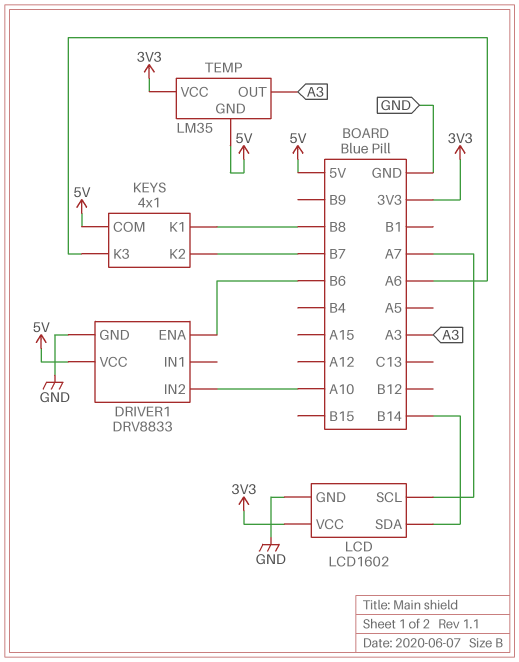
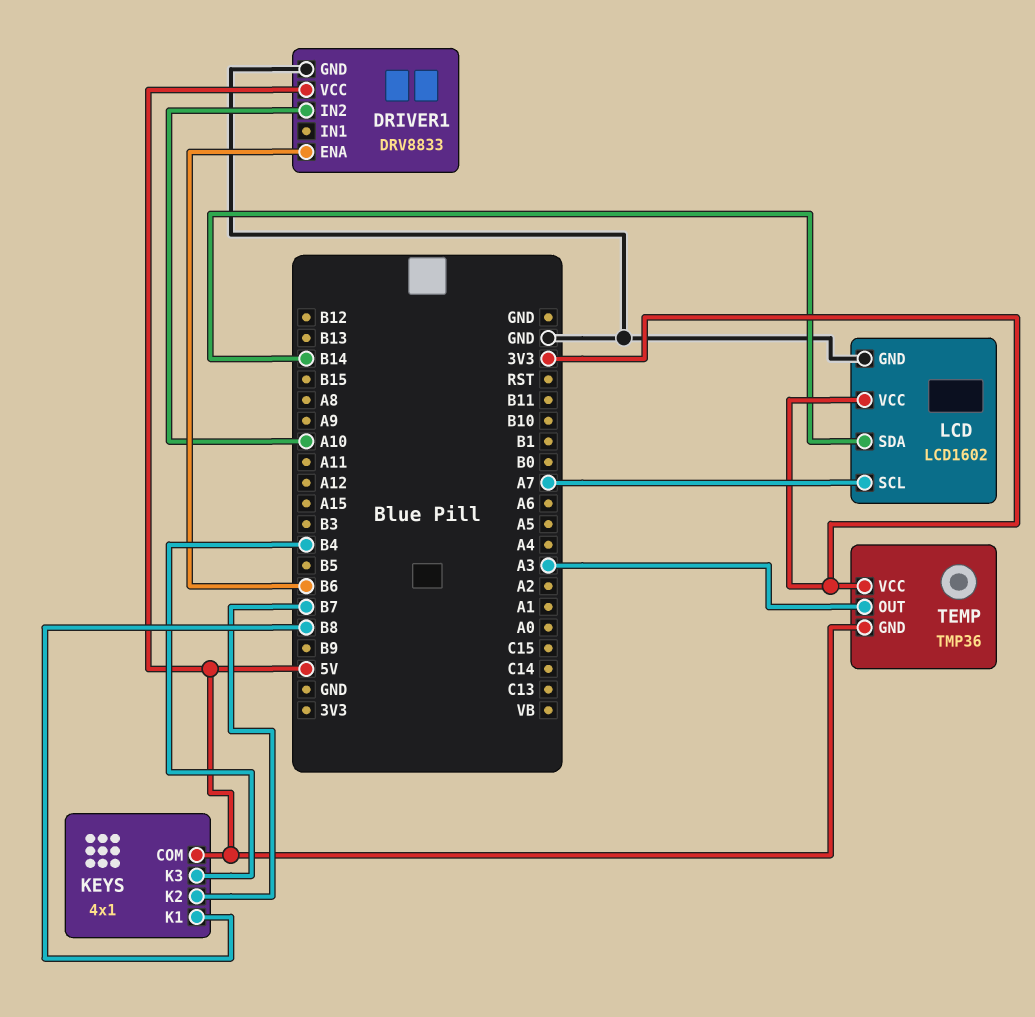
KEYS pin K3: A6 -> B4
TEMP: LM35 -> TMP36

